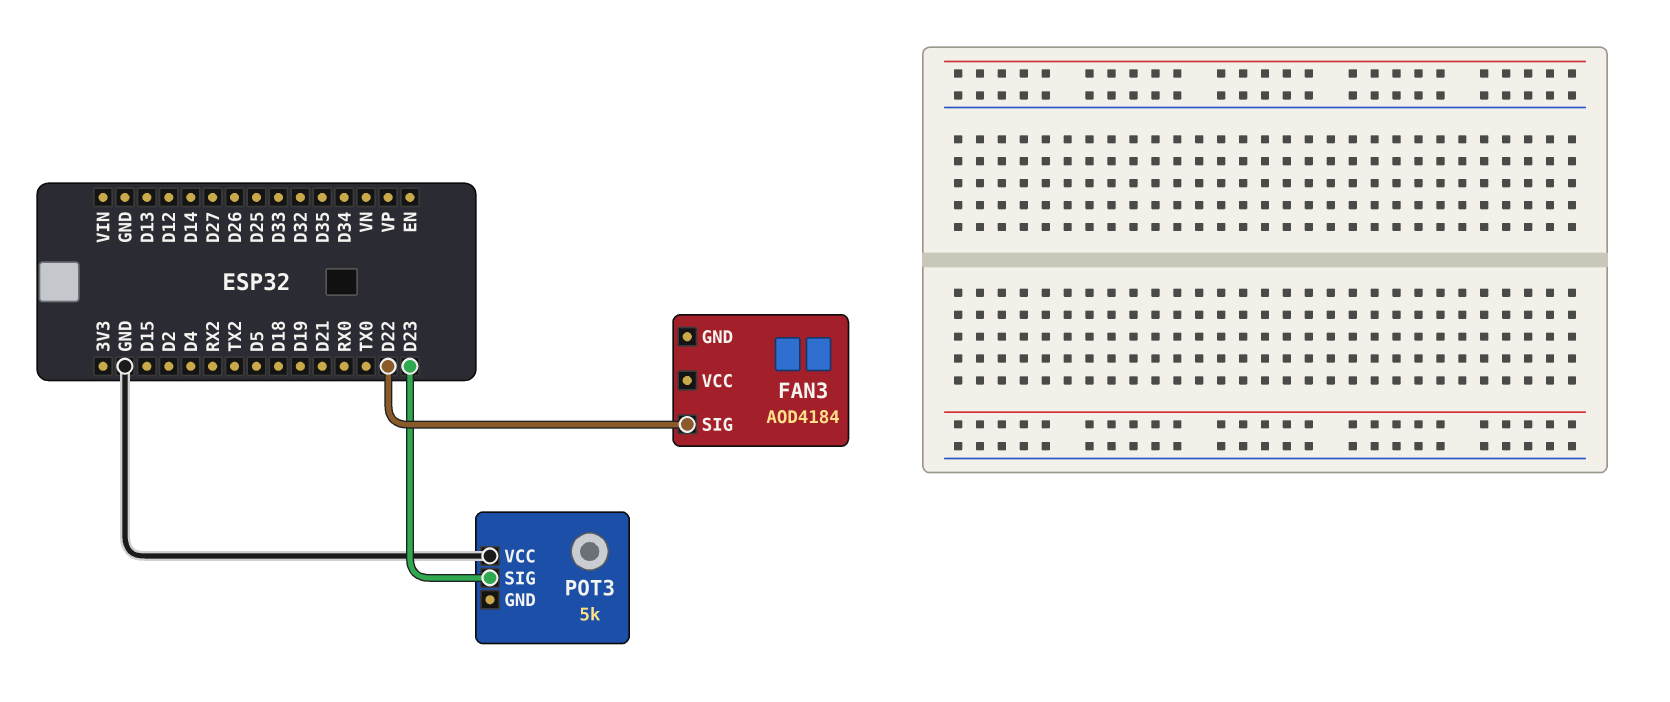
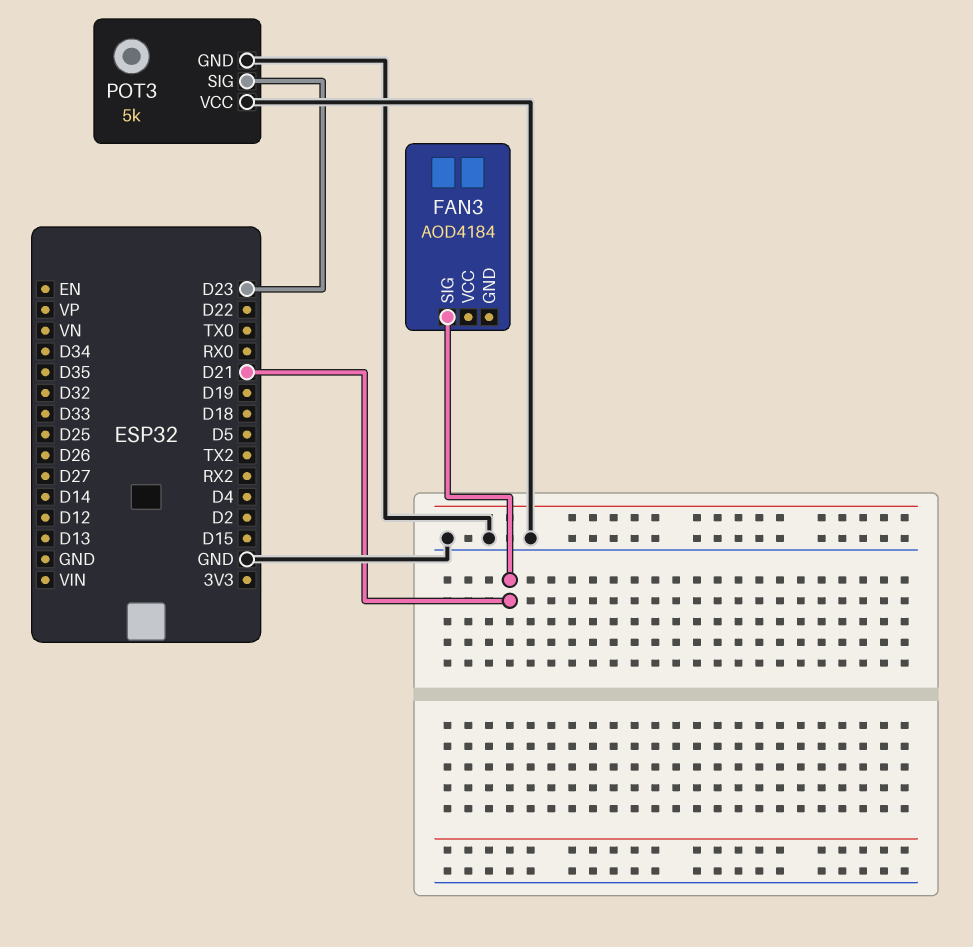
FAN3 pin SIG: D22 -> D21
POT3 pin GND: none -> GND

